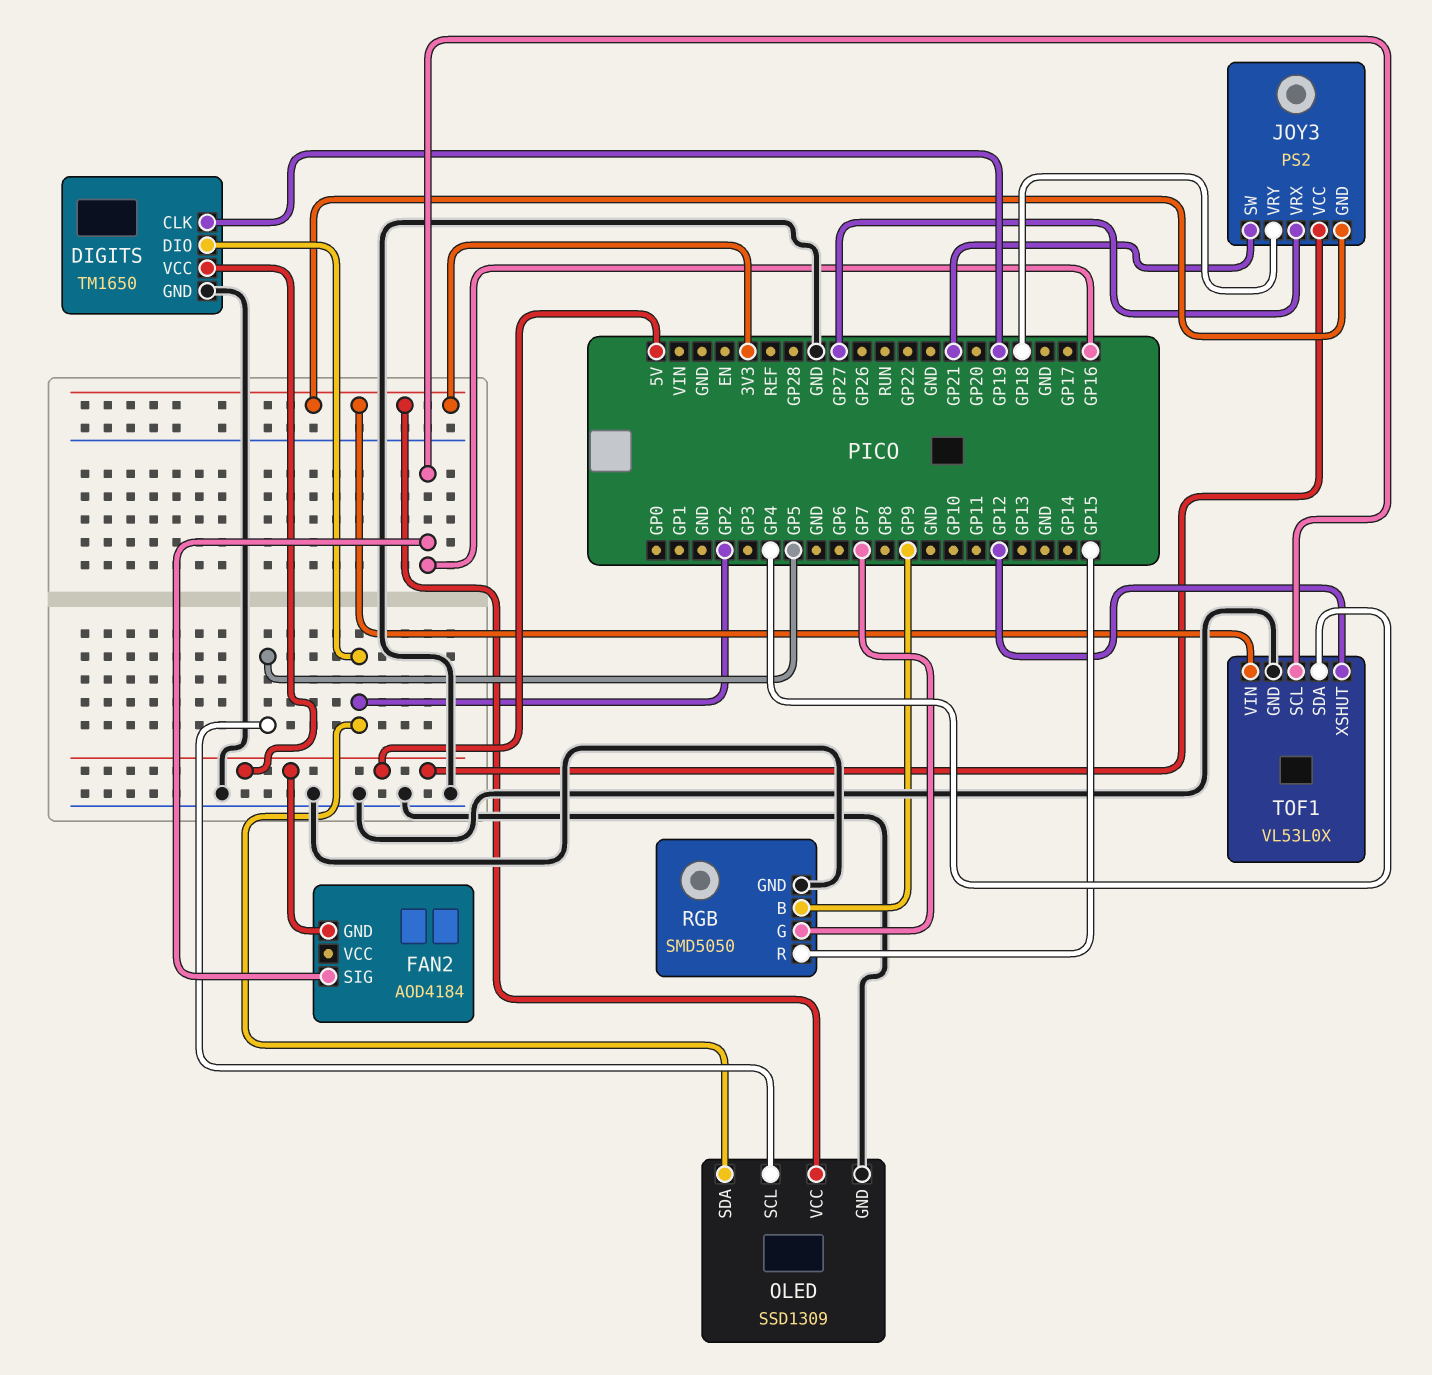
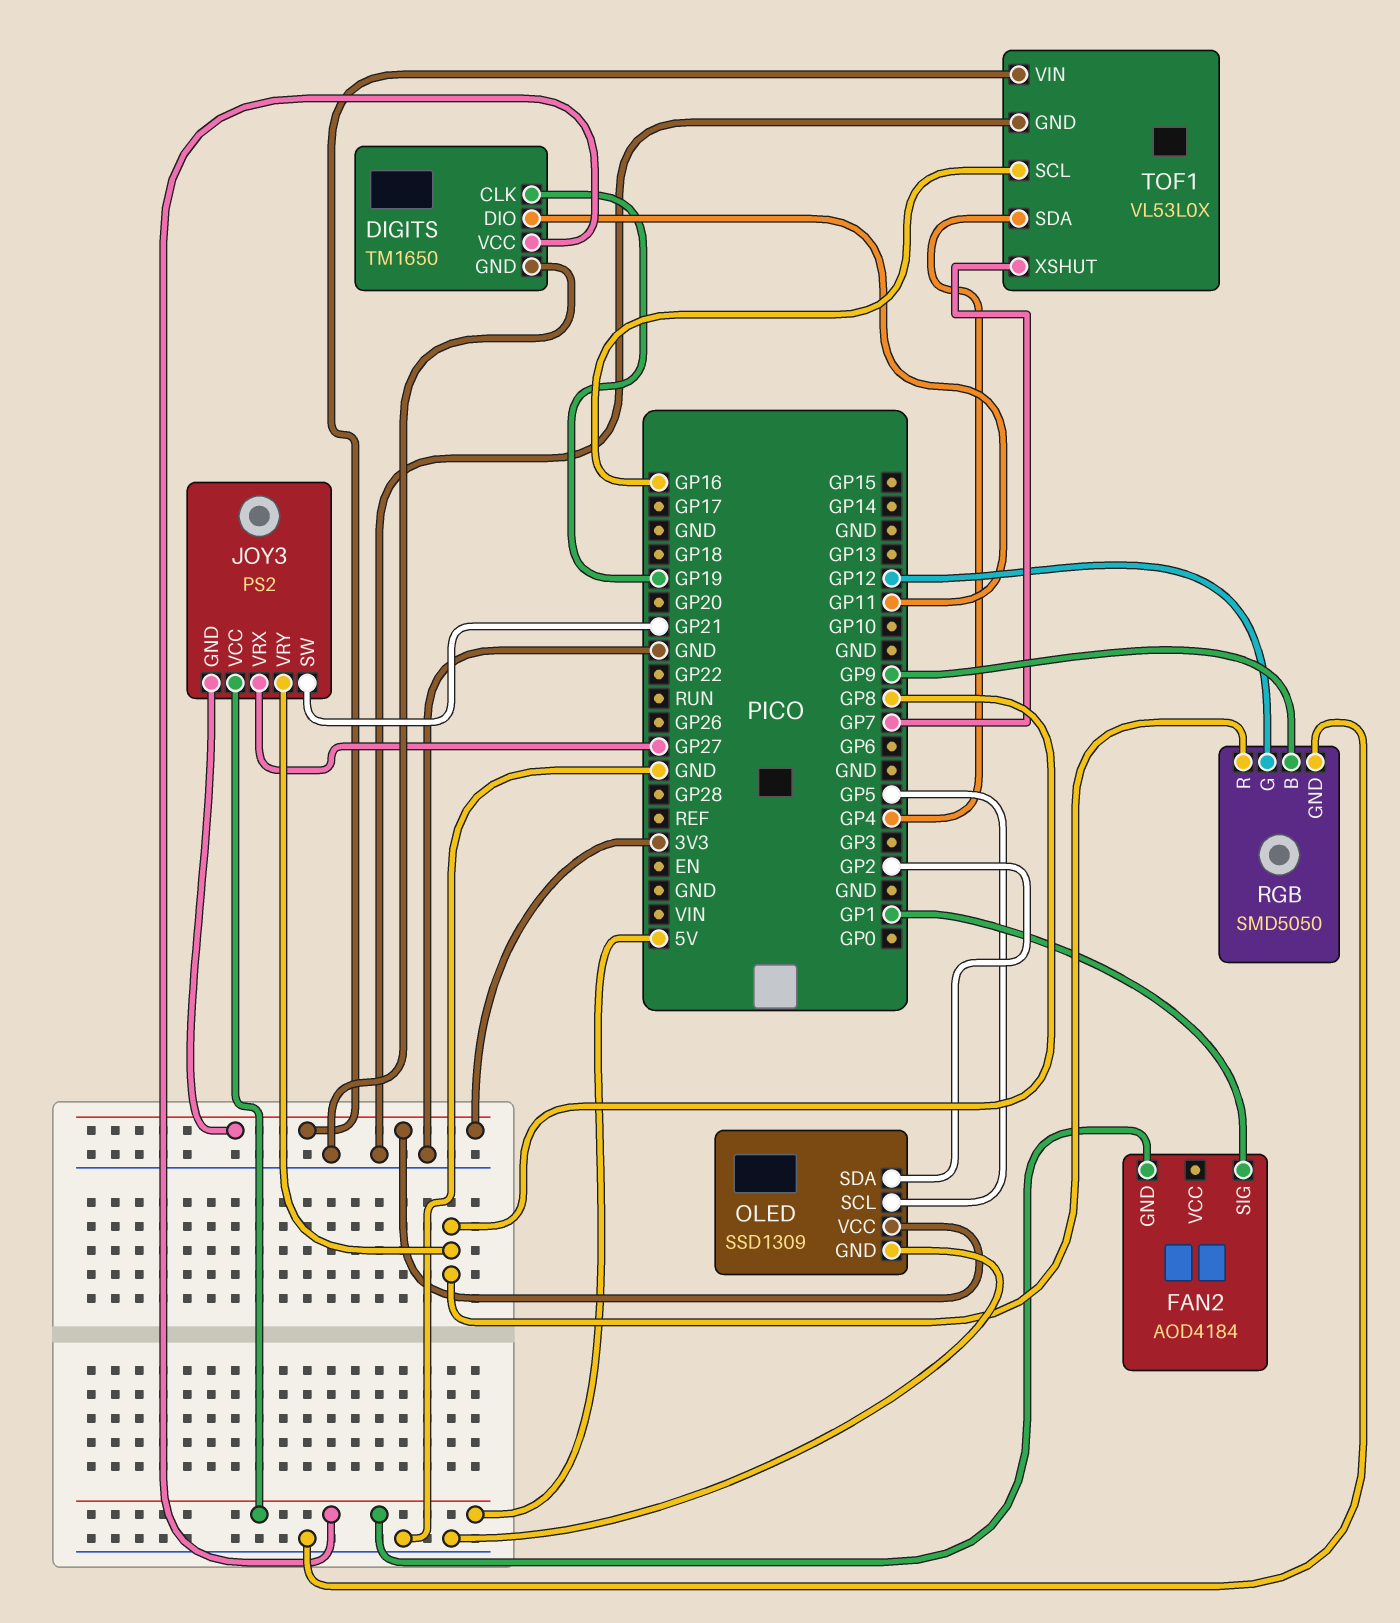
DIGITS pin DIO: GP2 -> GP11
FAN2 pin SIG: GP16 -> GP1
JOY3 pin VRY: GP18 -> GP8
RGB pin G: GP7 -> GP12
RGB pin R: GP15 -> GP8
TOF1 pin XSHUT: GP12 -> GP7

